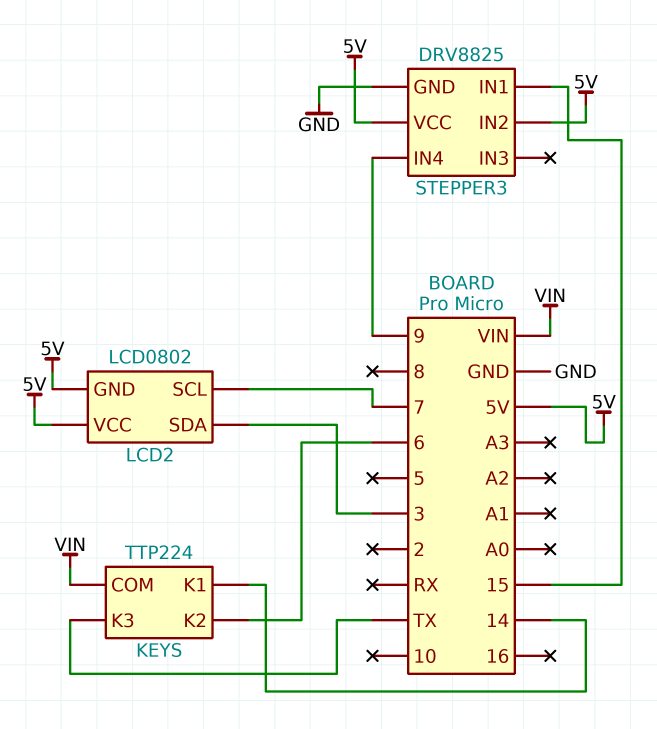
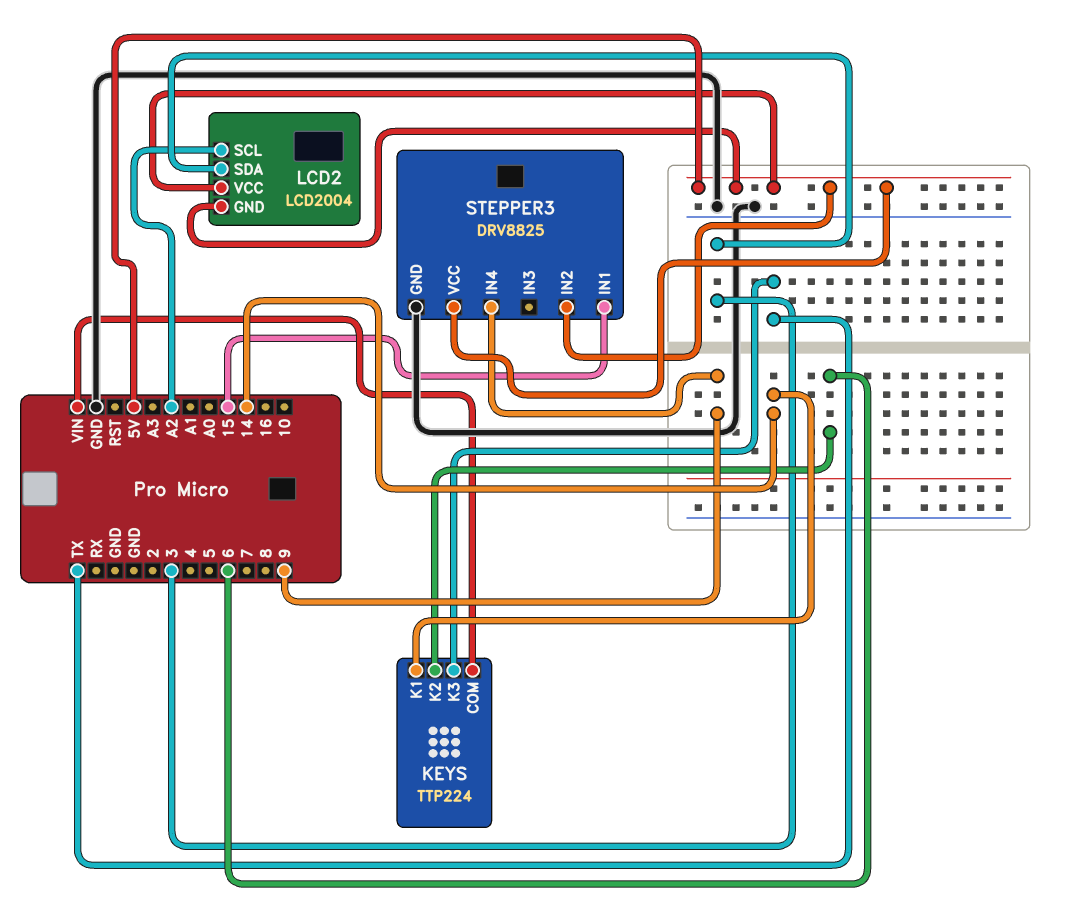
LCD2: LCD0802 -> LCD2004
LCD2 pin SCL: 7 -> A2

